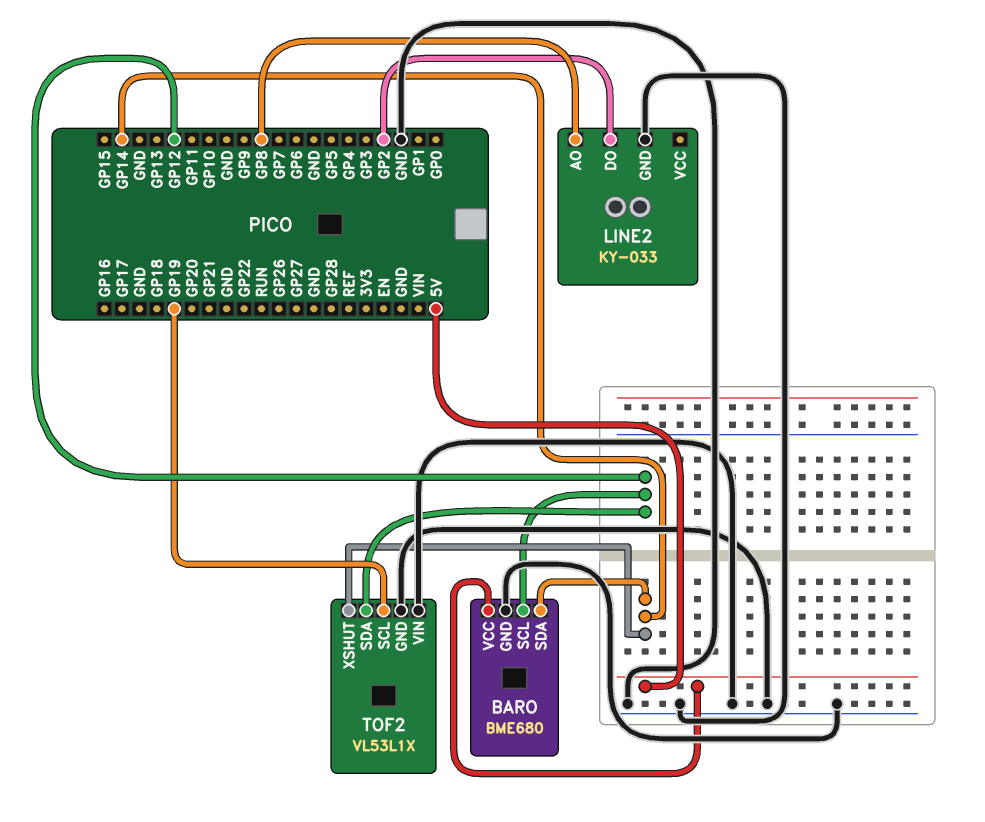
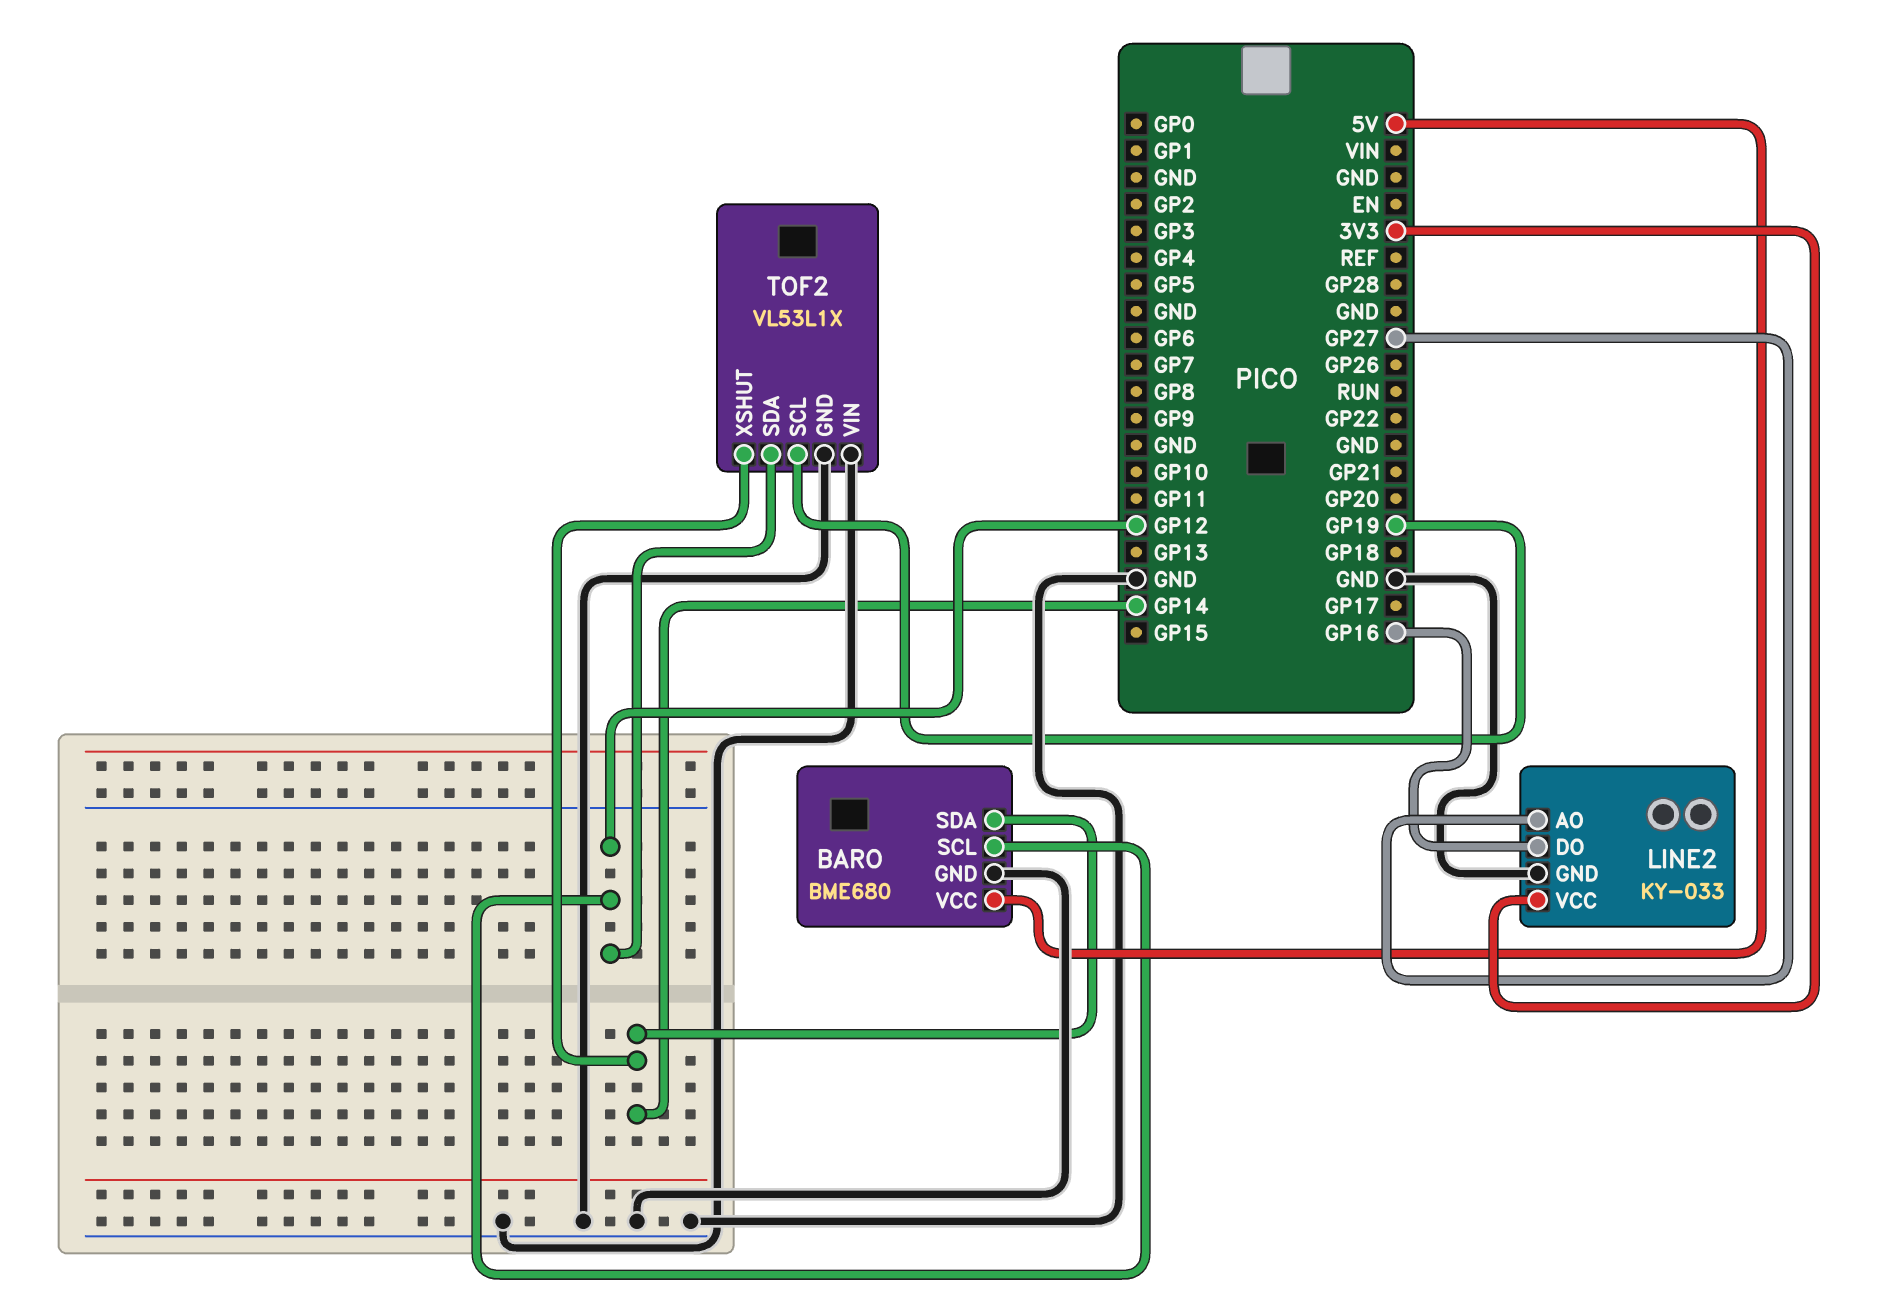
LINE2 pin AO: GP8 -> GP27
LINE2 pin DO: GP2 -> GP16
LINE2 pin VCC: none -> 3V3

